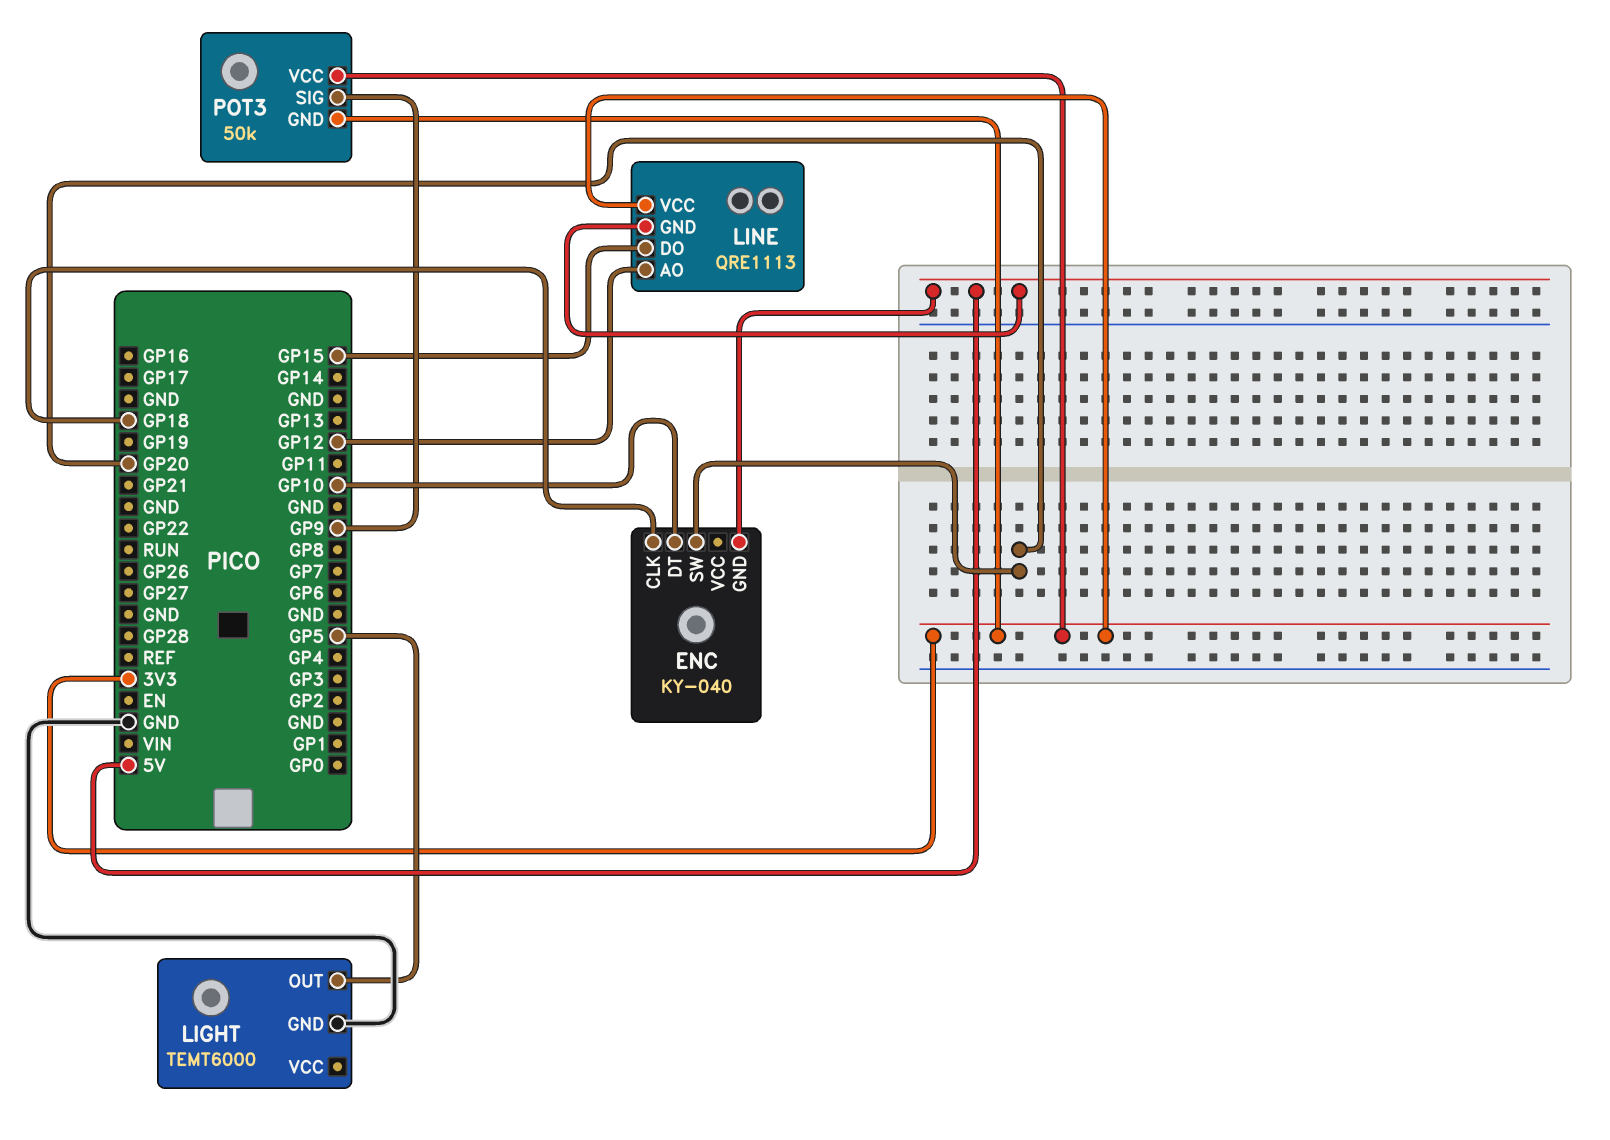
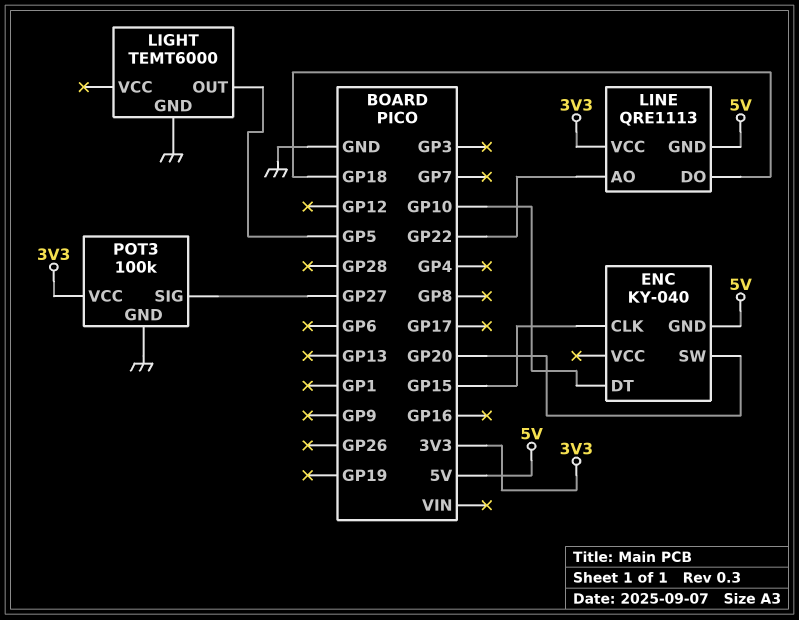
ENC pin CLK: GP18 -> GP15
LINE pin AO: GP12 -> GP22
LINE pin DO: GP15 -> GP18
POT3: 50k -> 100k
POT3 pin GND: 3V3 -> GND
POT3 pin SIG: GP9 -> GP27

